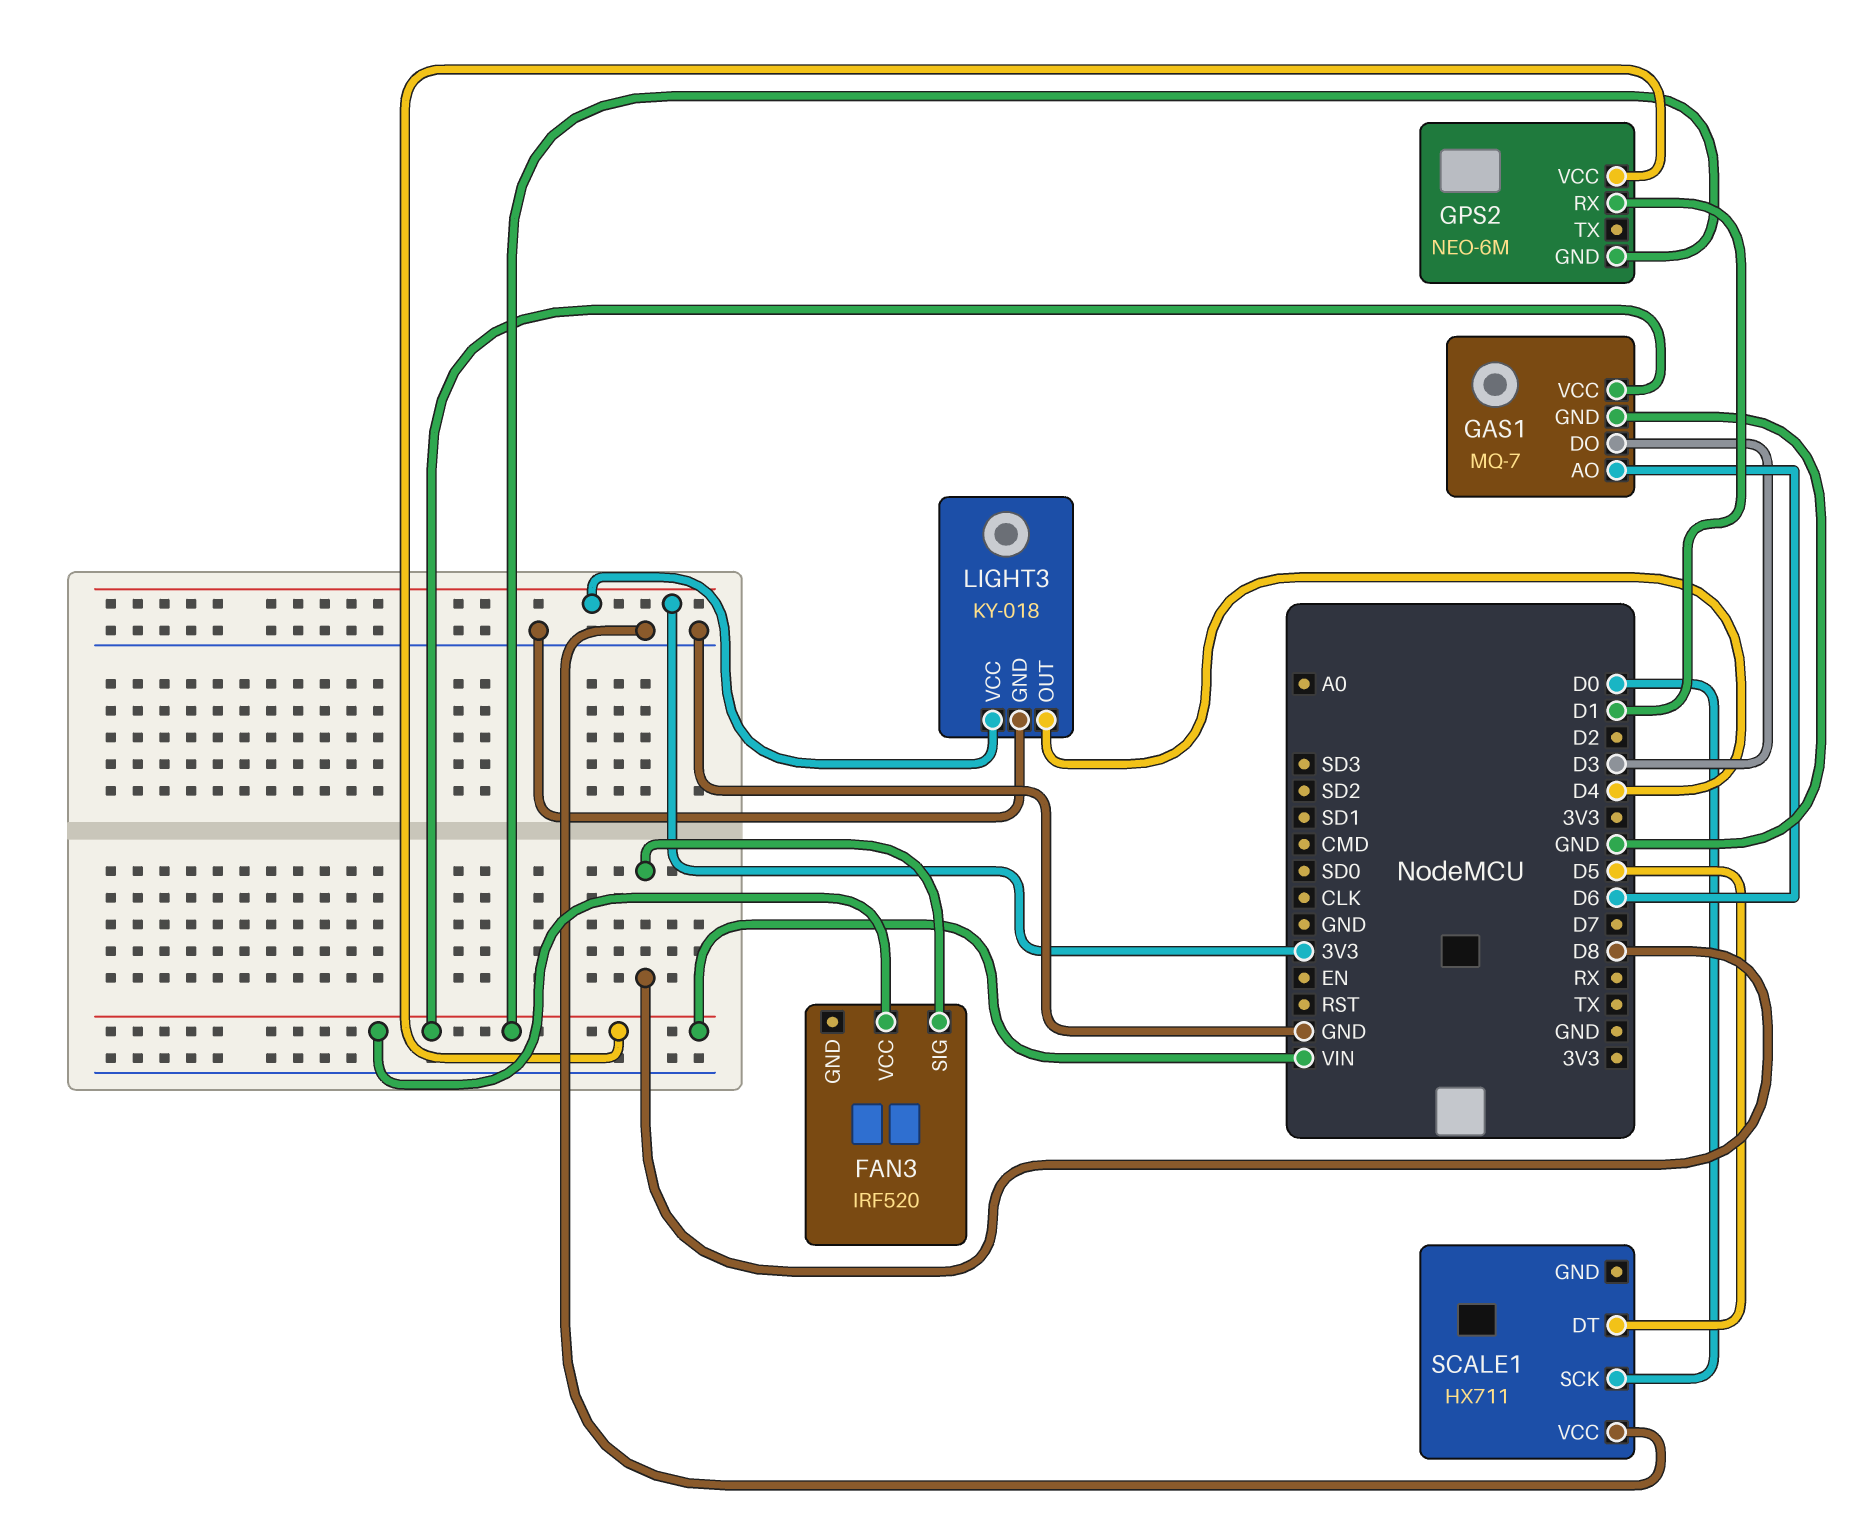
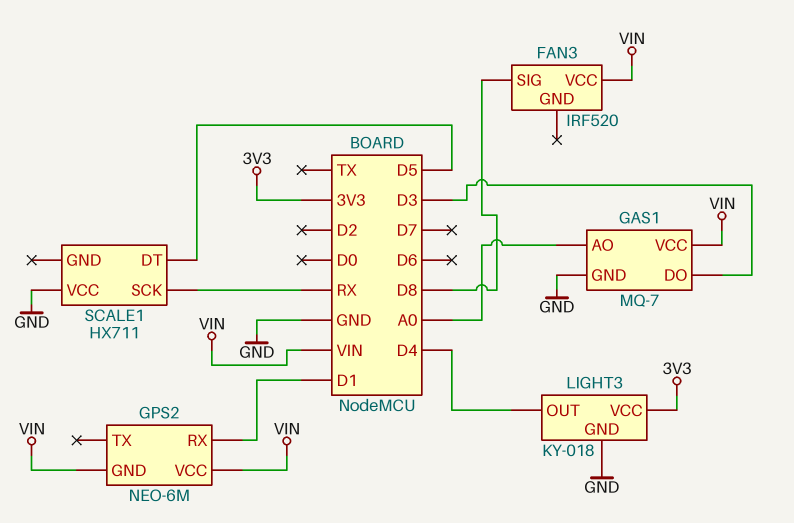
GAS1 pin AO: D6 -> A0
SCALE1 pin SCK: D0 -> RX

